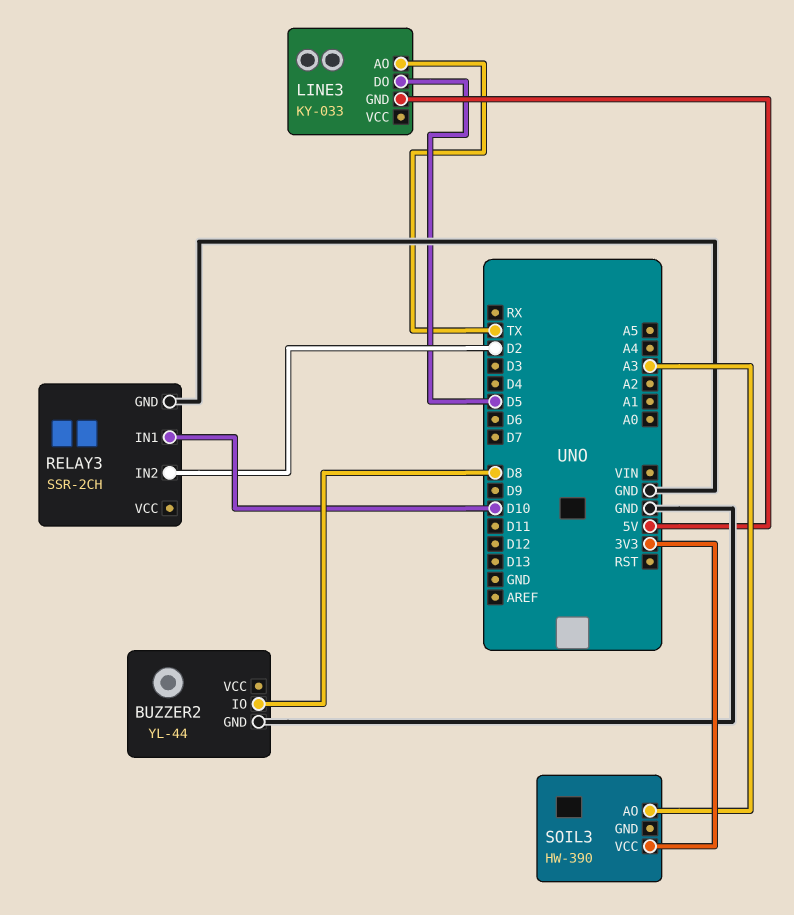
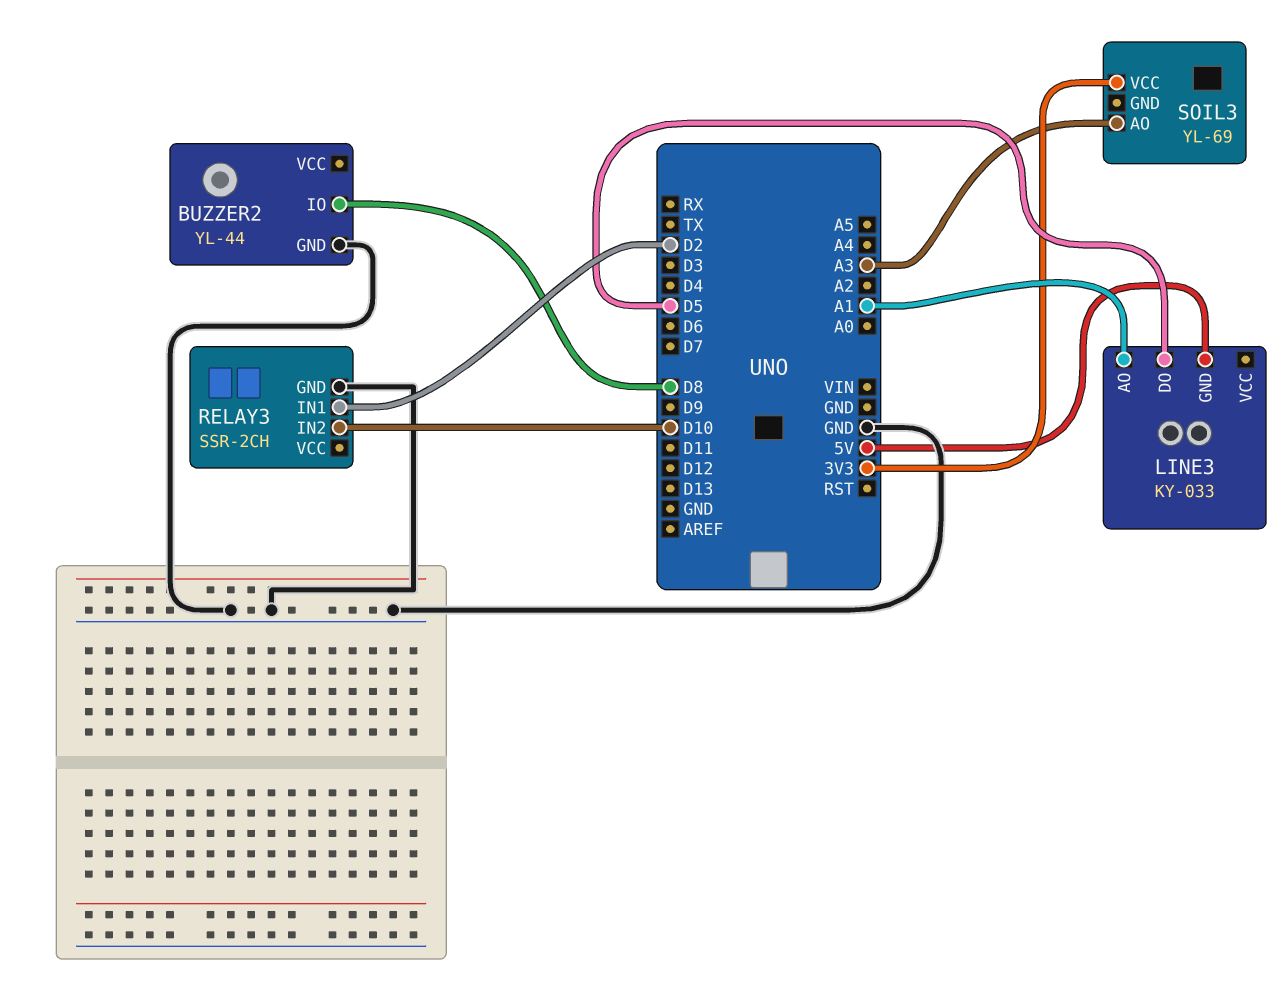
LINE3 pin AO: TX -> A1
RELAY3 pin IN1: D10 -> D2
RELAY3 pin IN2: D2 -> D10
SOIL3: HW-390 -> YL-69

